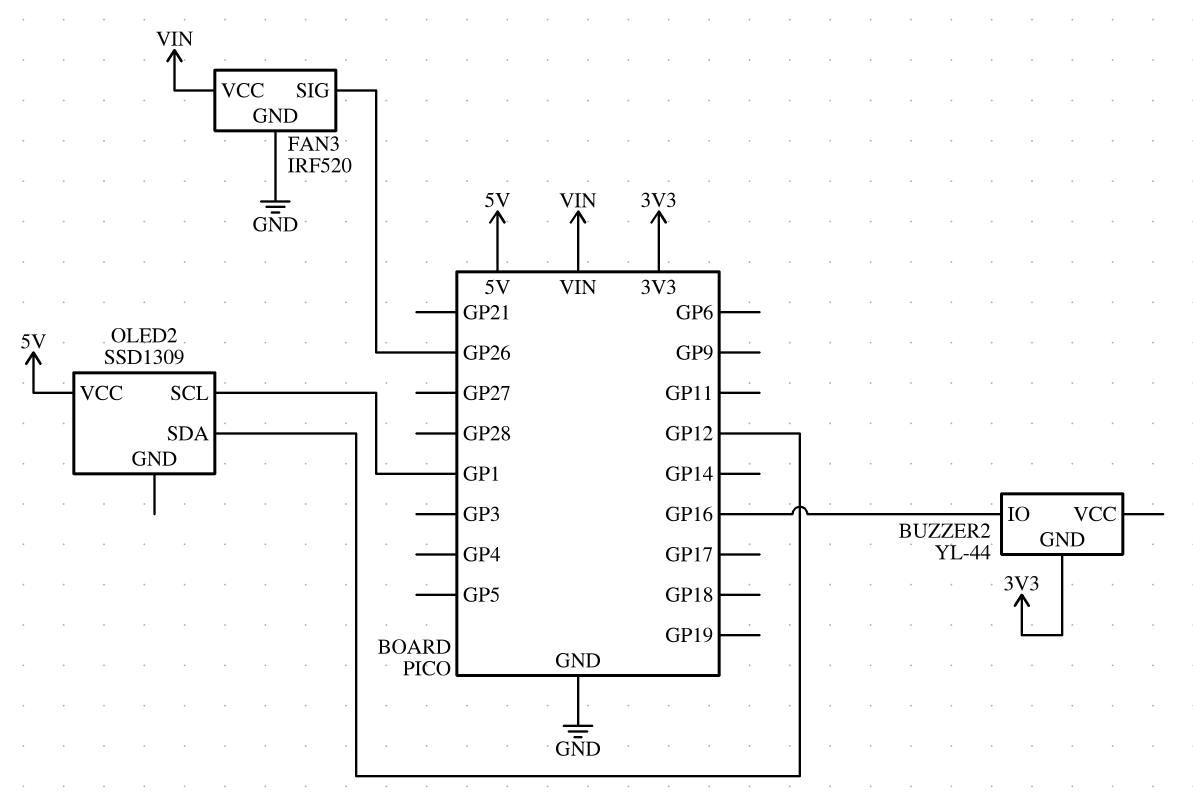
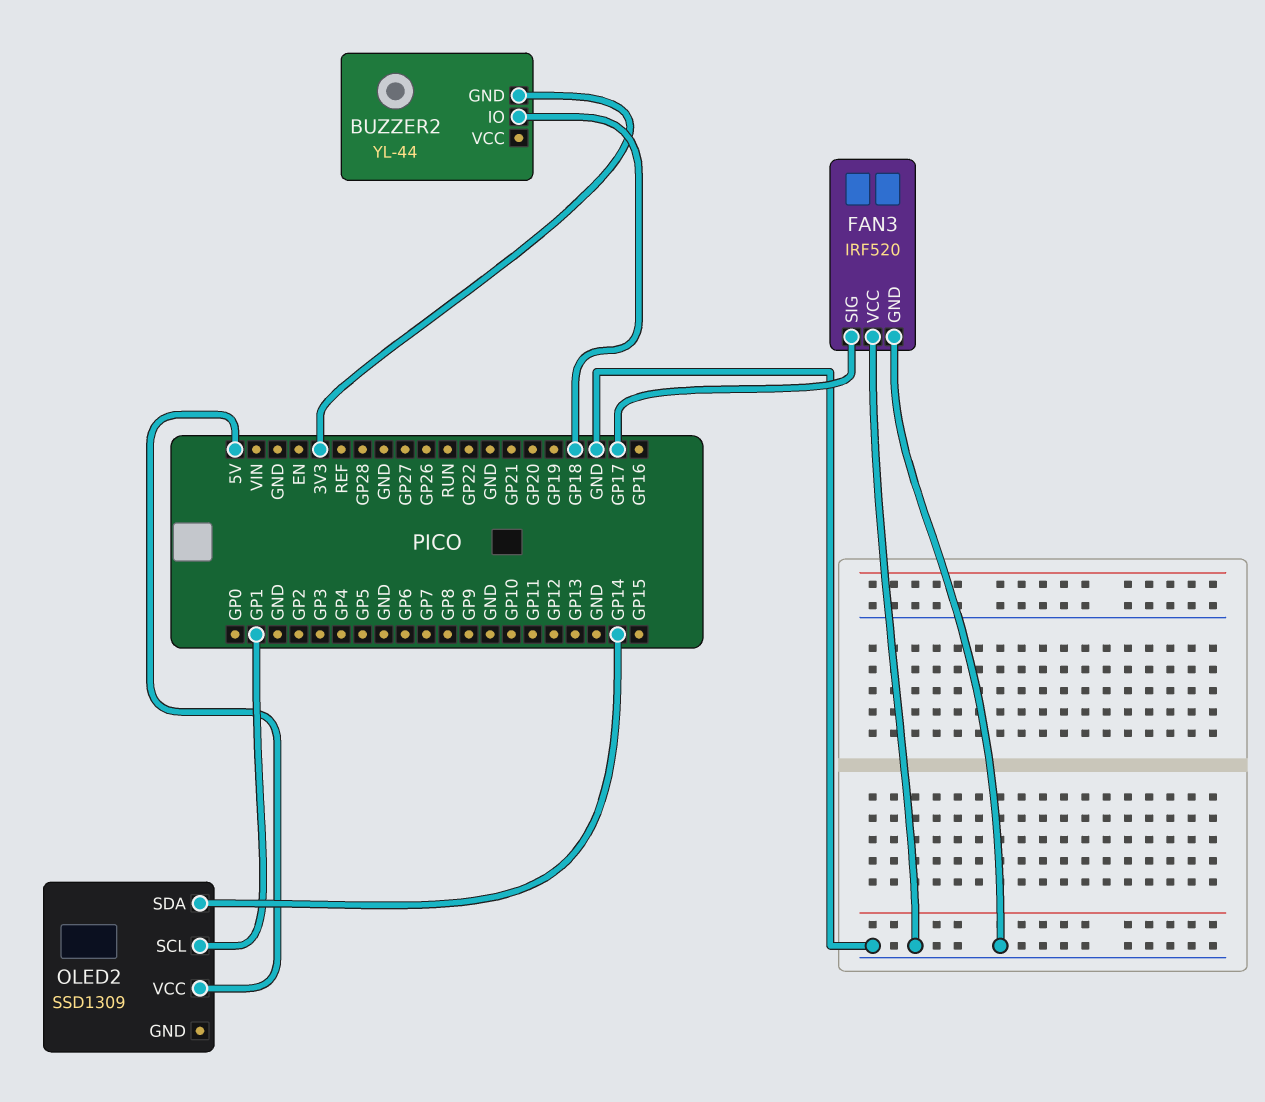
BUZZER2 pin IO: GP16 -> GP18
FAN3 pin SIG: GP26 -> GP17
FAN3 pin VCC: VIN -> GND
OLED2 pin SDA: GP12 -> GP14

